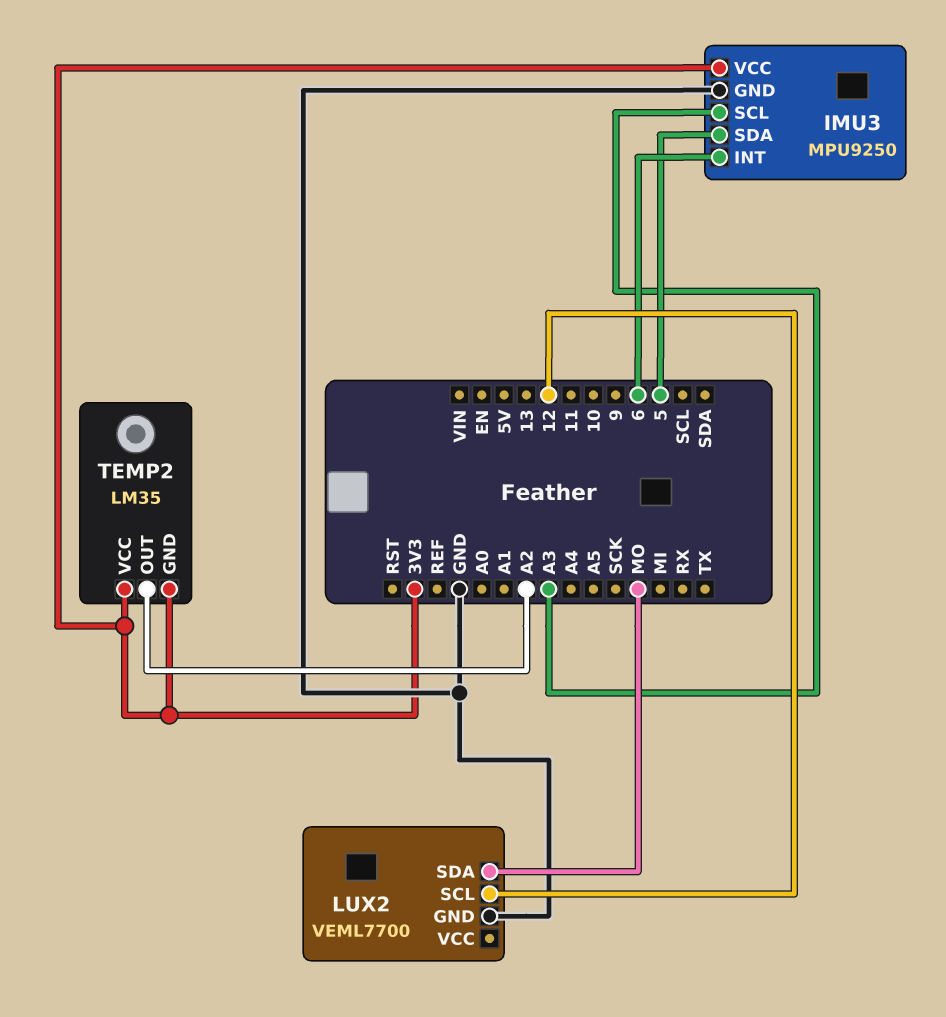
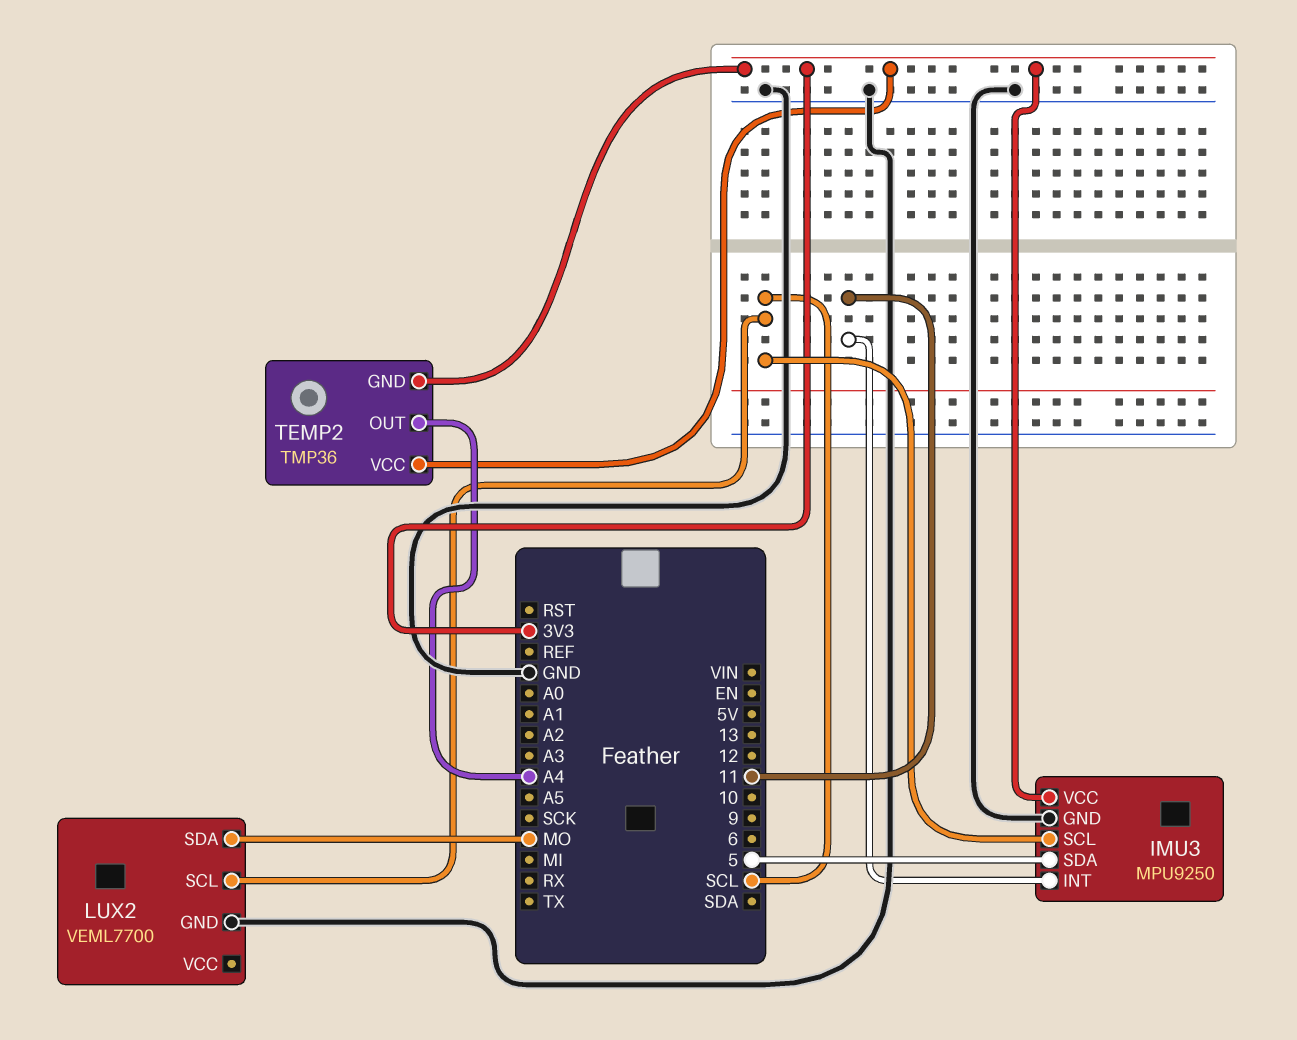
IMU3 pin INT: 6 -> 11
IMU3 pin SCL: A3 -> SCL
LUX2 pin SCL: 12 -> SCL
TEMP2: LM35 -> TMP36
TEMP2 pin OUT: A2 -> A4

